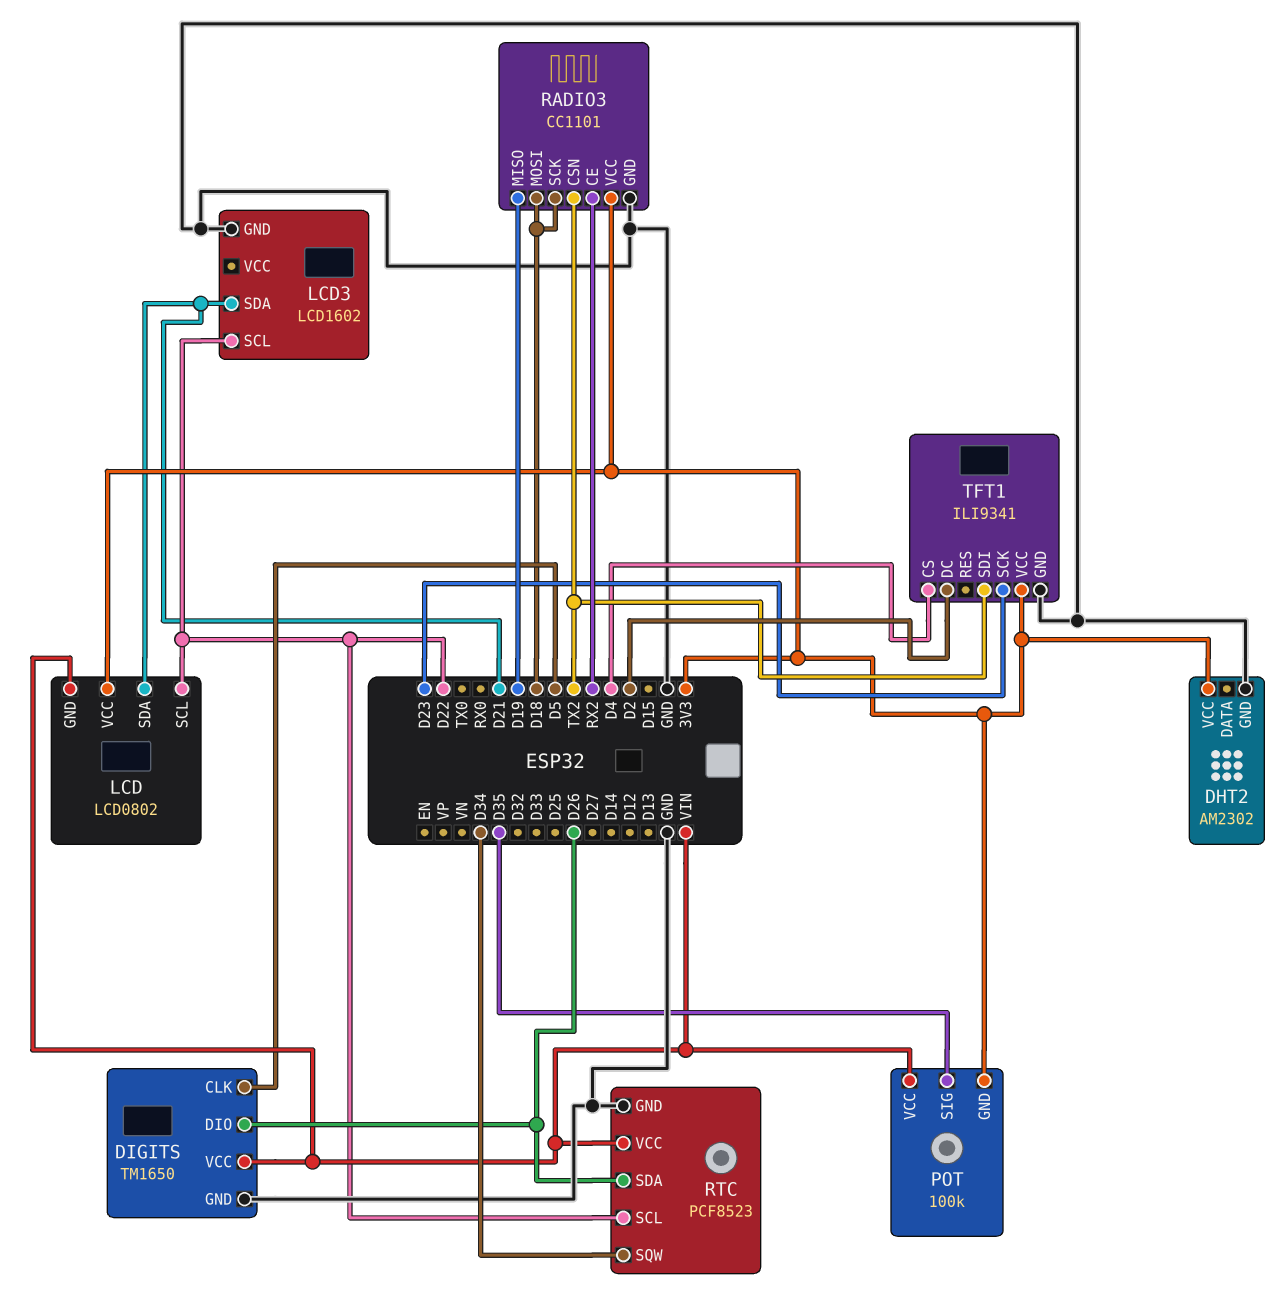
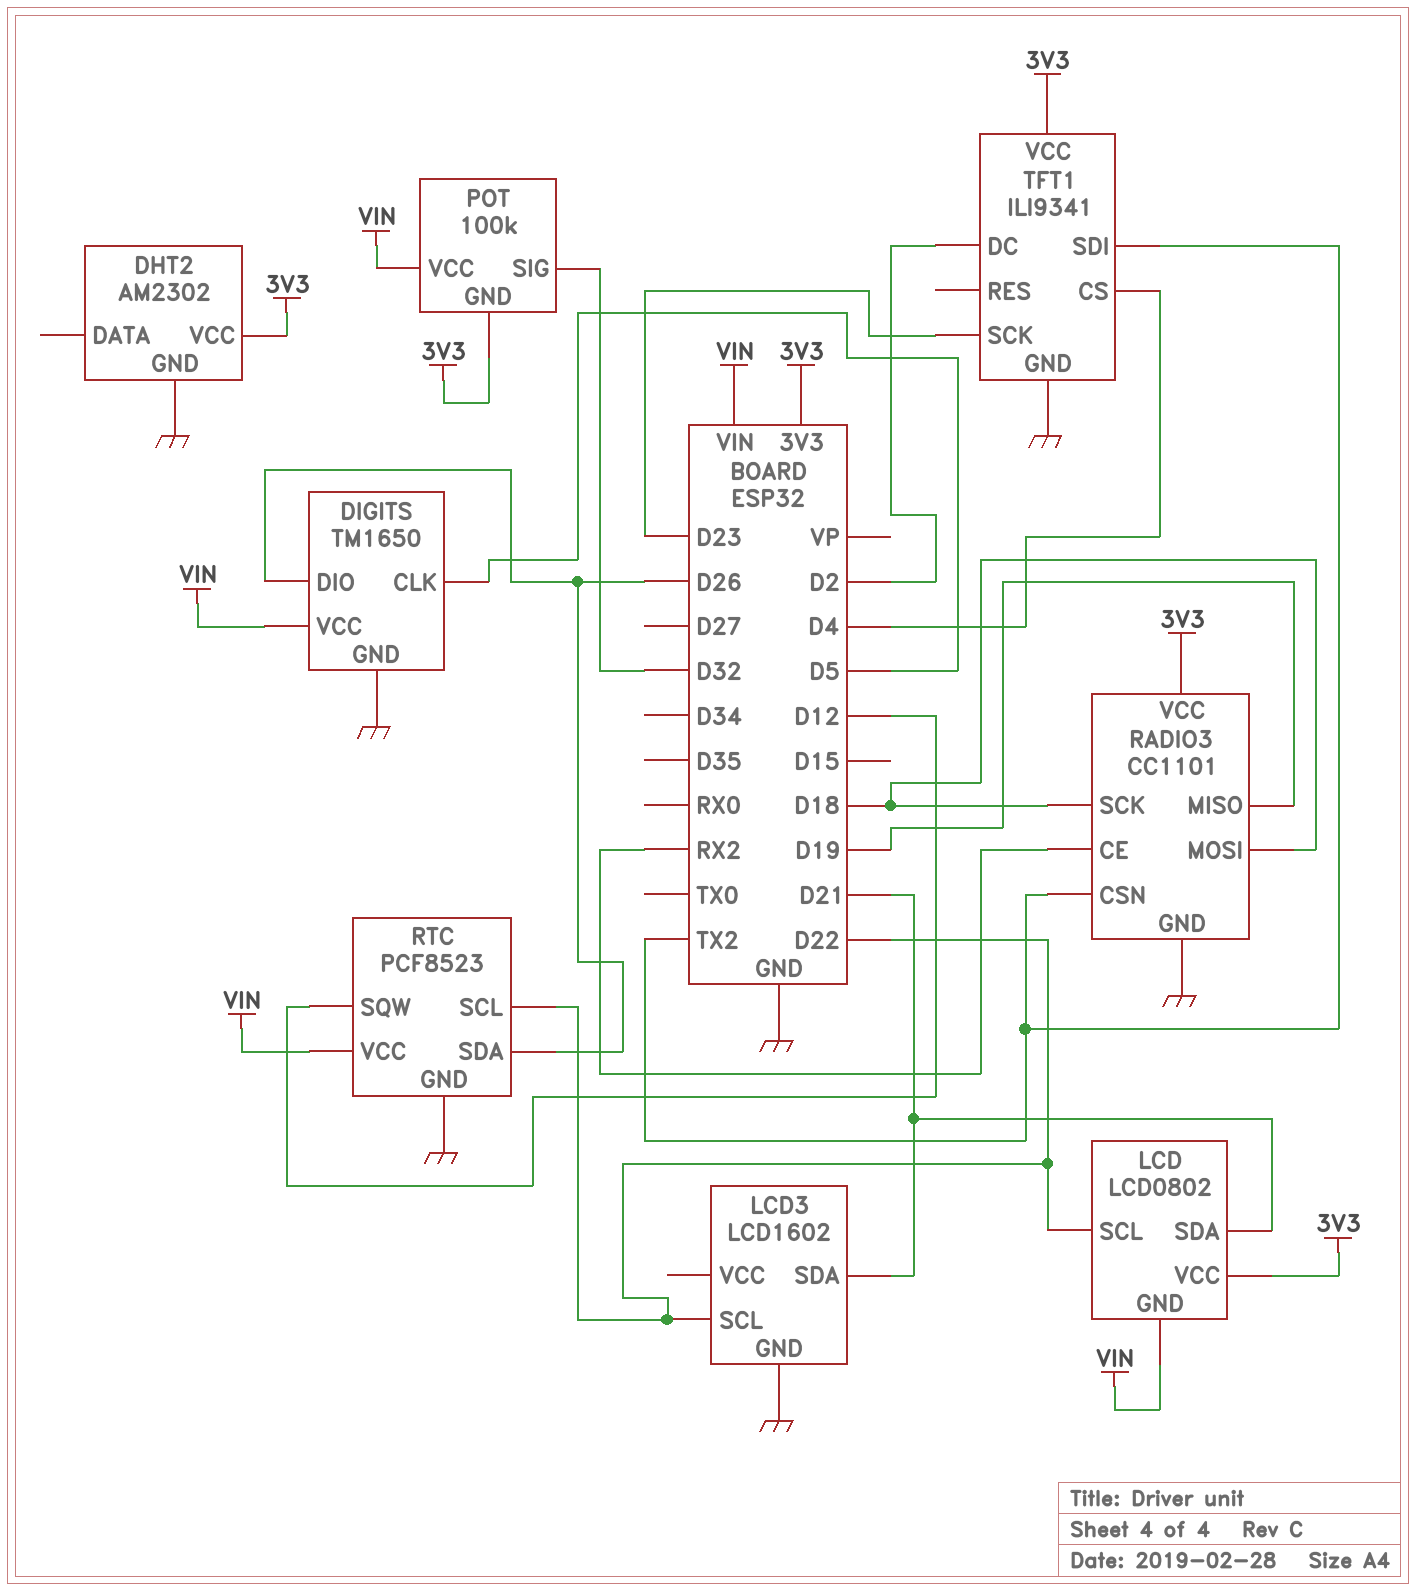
POT pin SIG: D35 -> D32
RTC pin SQW: D34 -> D12

